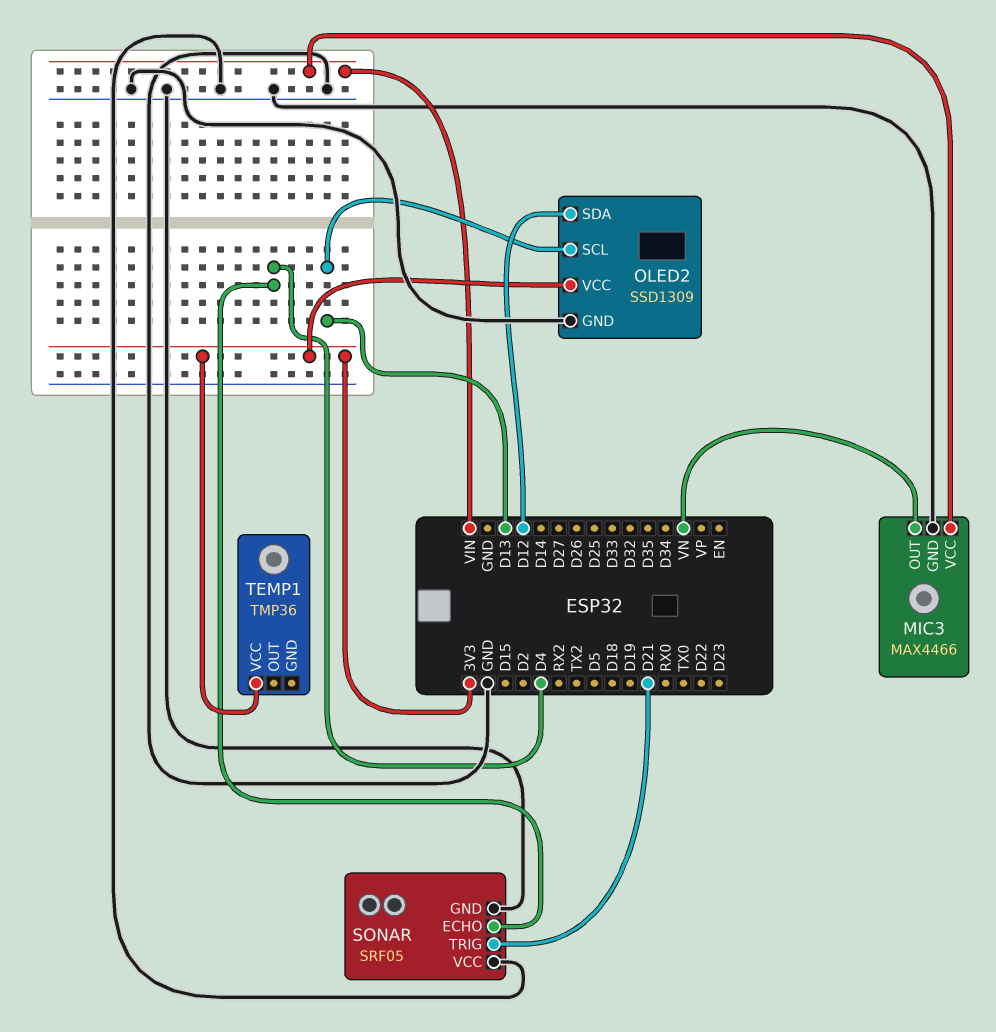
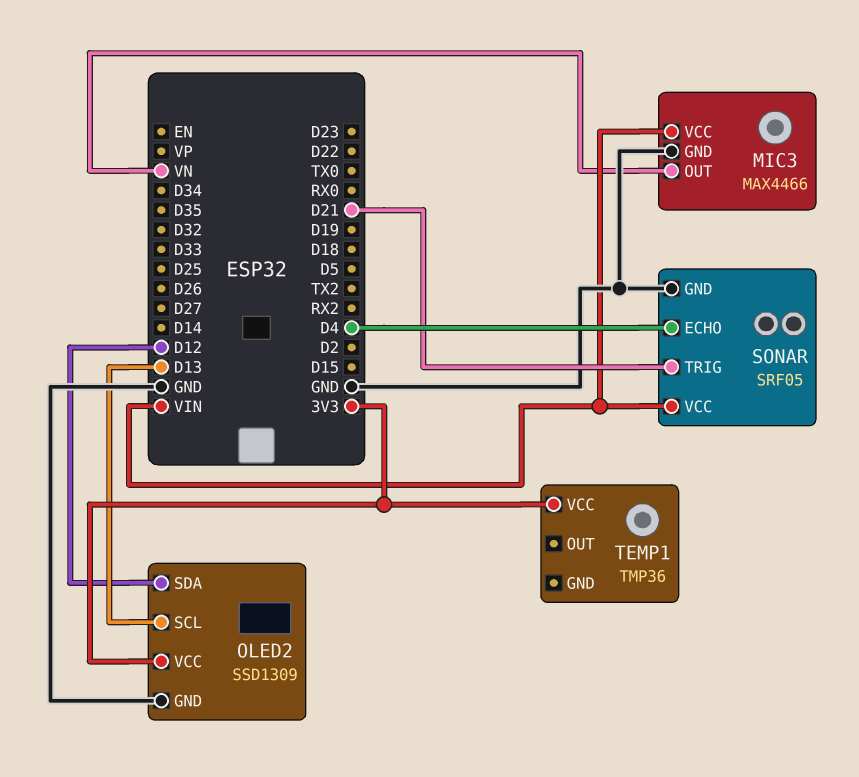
SONAR pin VCC: GND -> VIN

